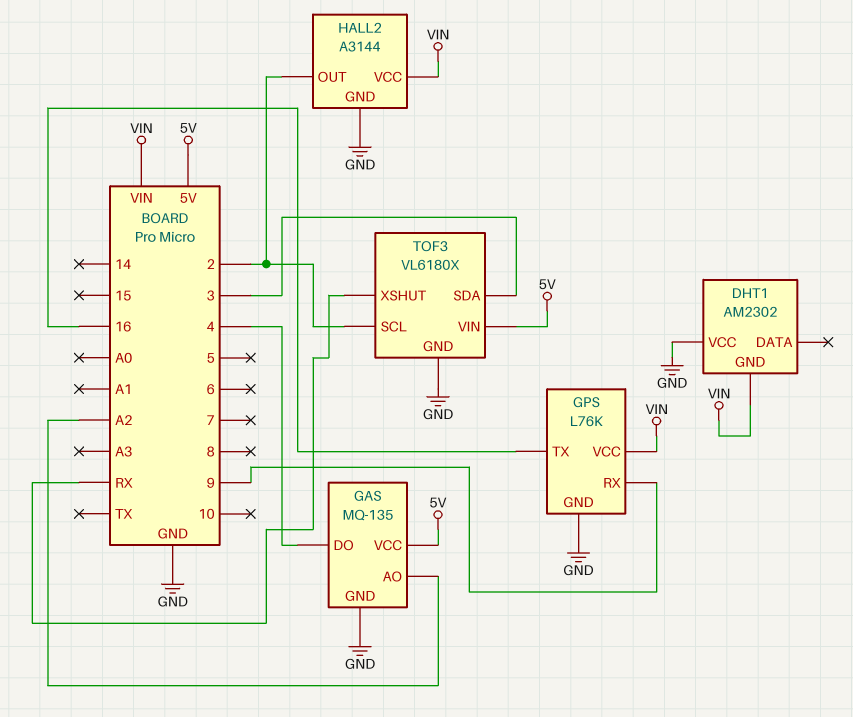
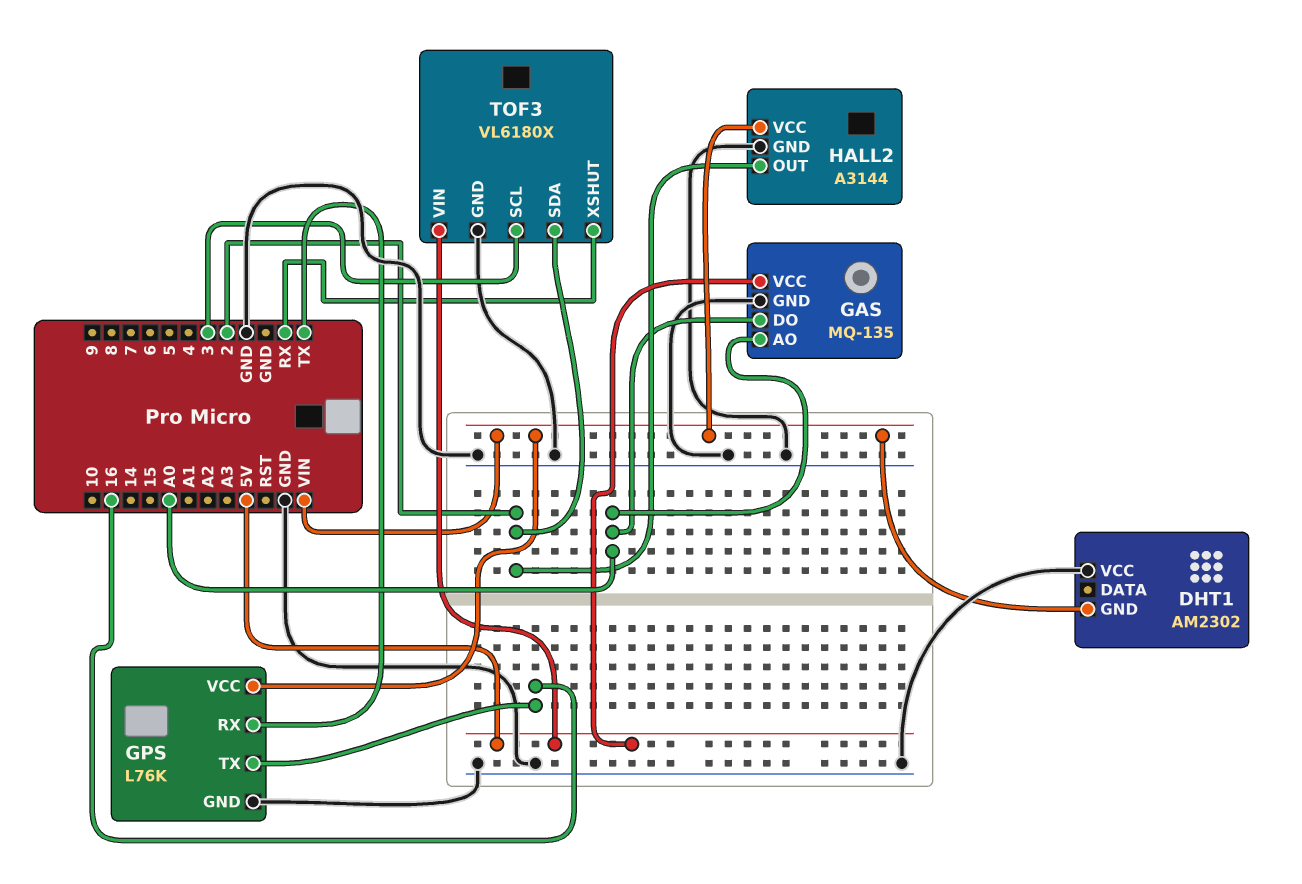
GAS pin AO: A2 -> A0
GAS pin DO: 4 -> A0
GPS pin RX: 9 -> TX
TOF3 pin SCL: 2 -> 3
TOF3 pin SDA: 3 -> 2

